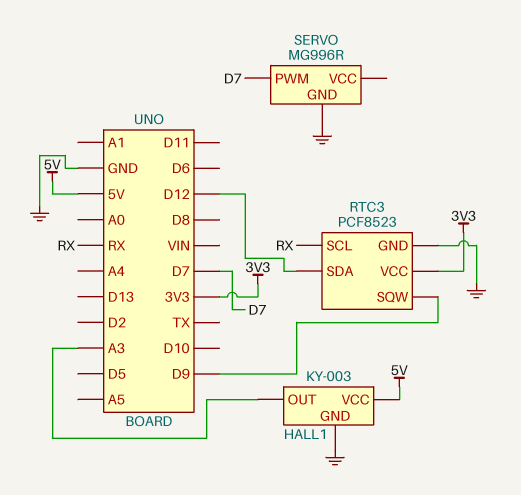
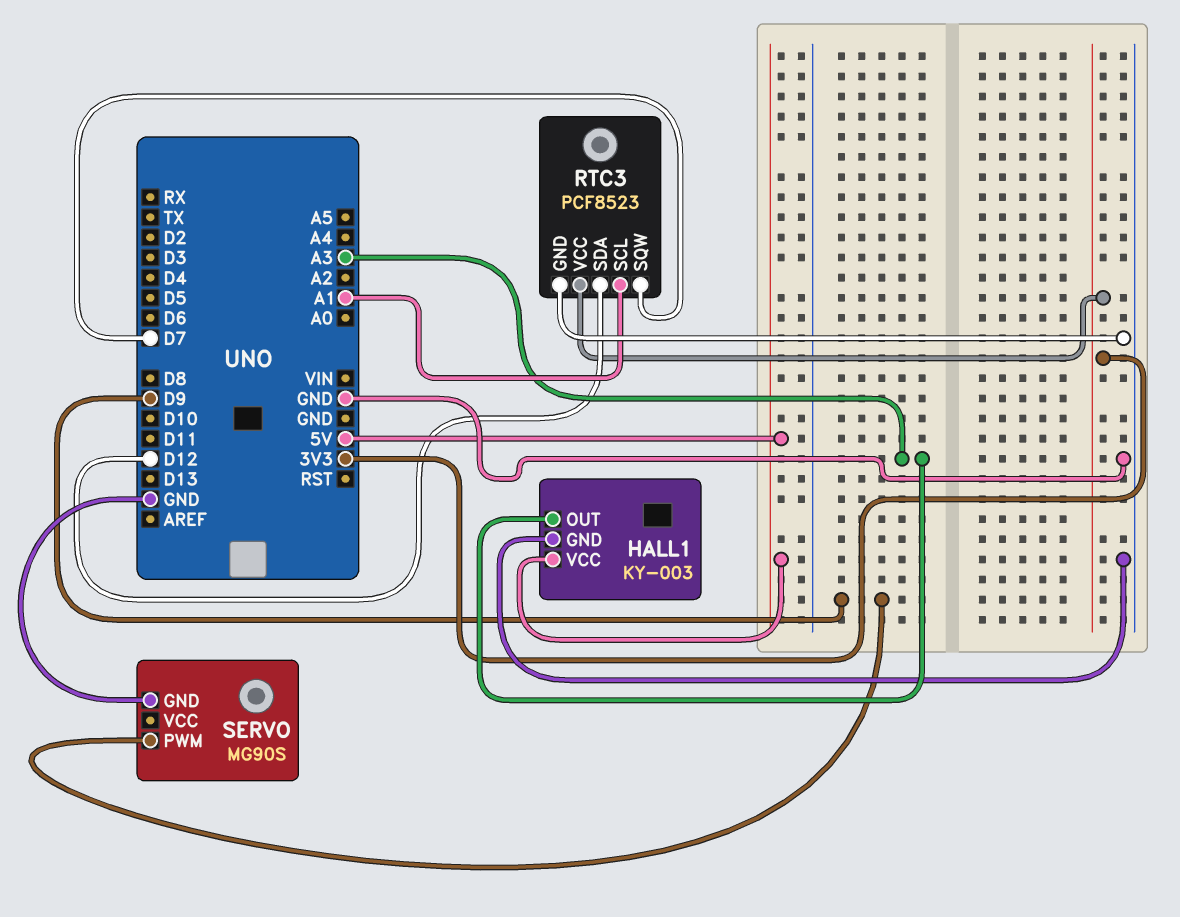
RTC3 pin SCL: RX -> A1
RTC3 pin SQW: D9 -> D7
SERVO: MG996R -> MG90S
SERVO pin PWM: D7 -> D9

